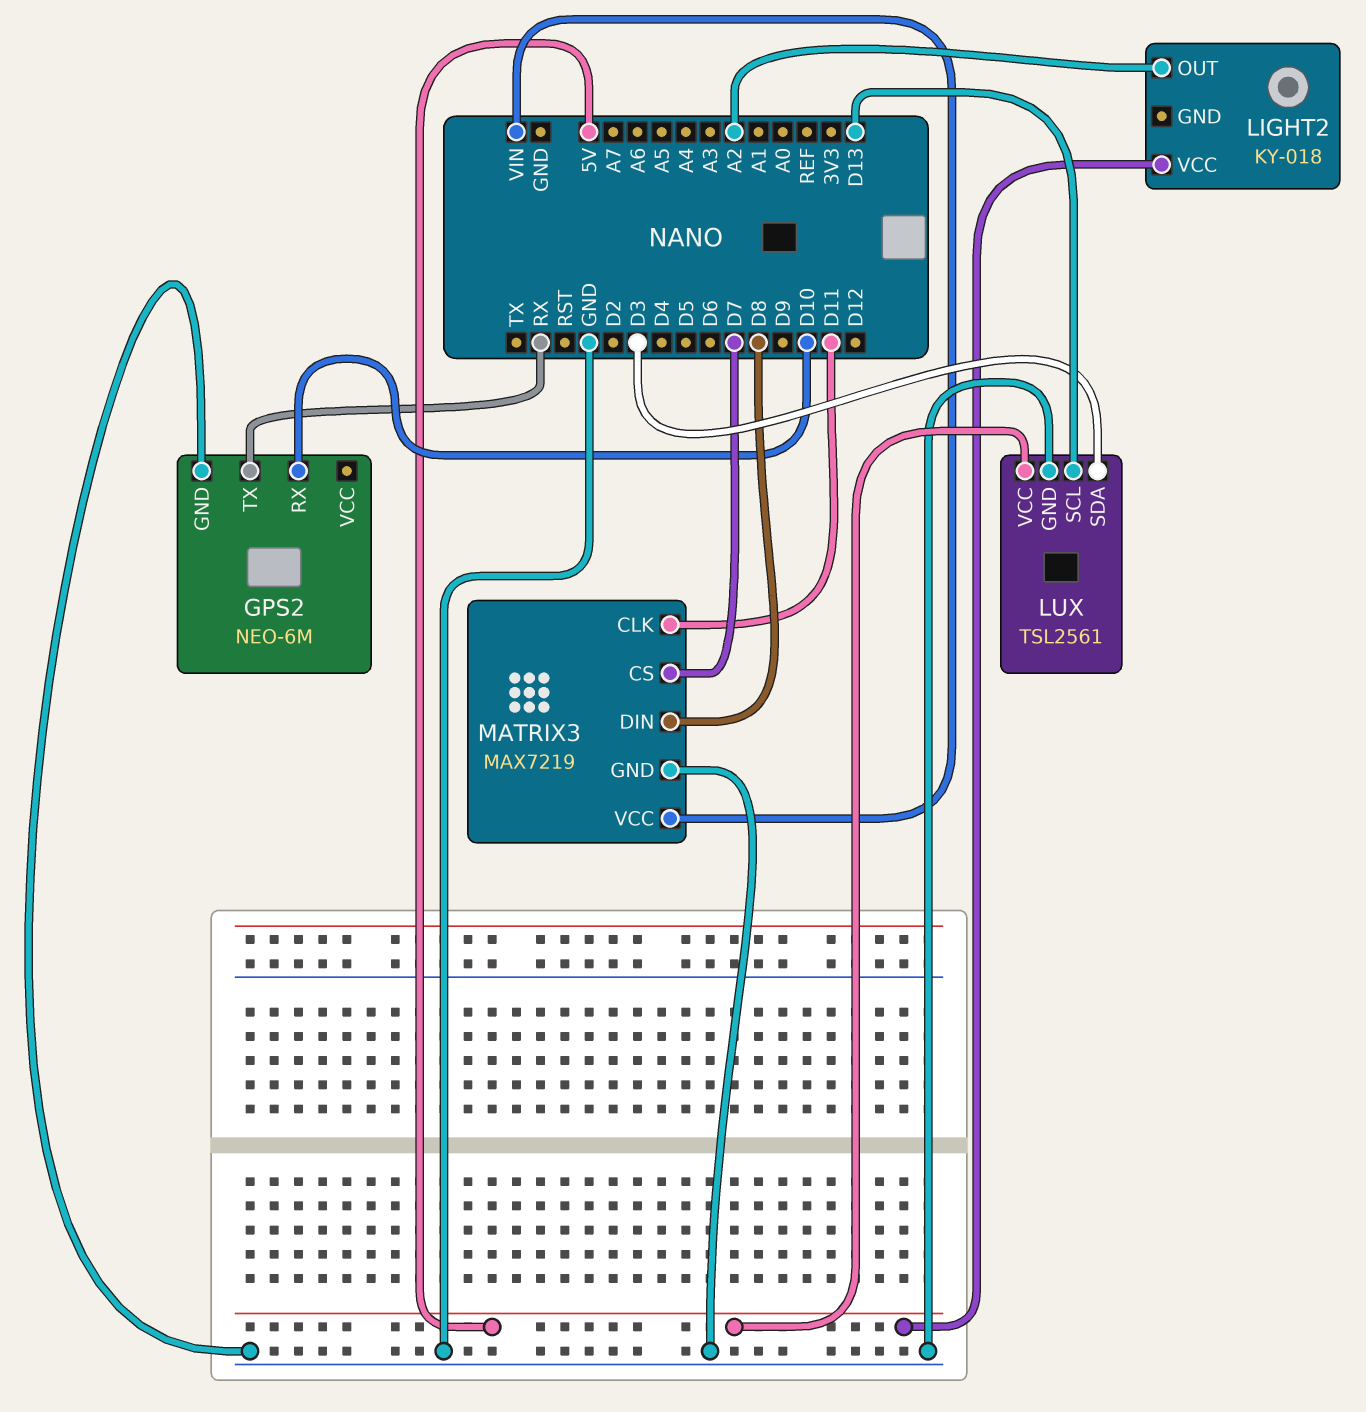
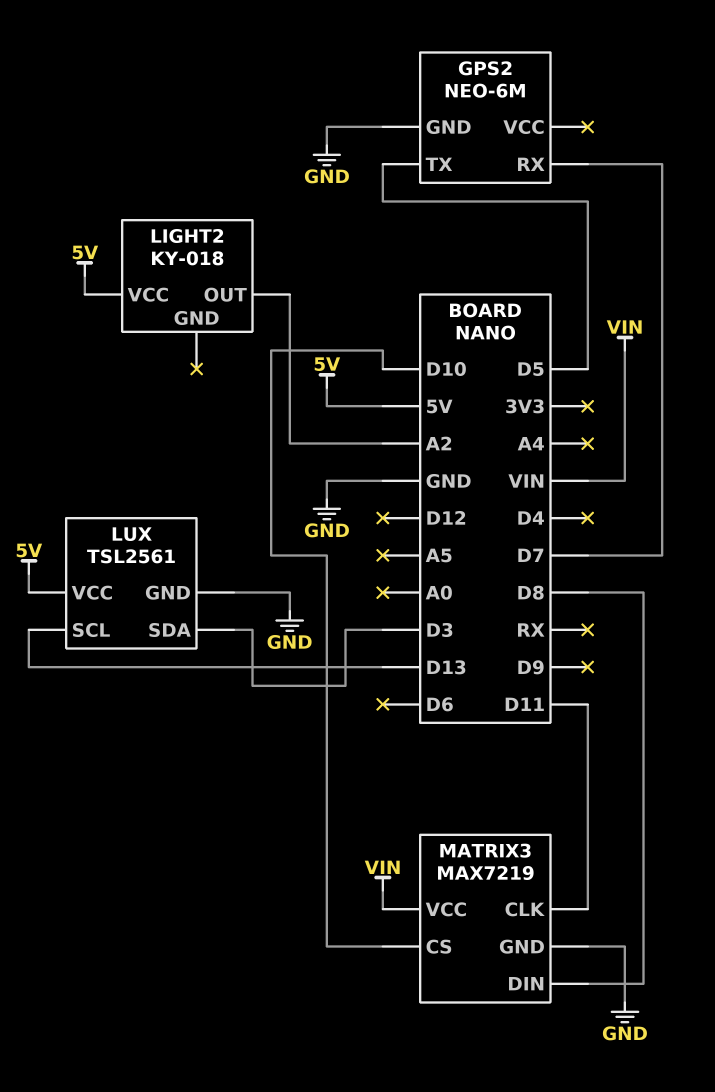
GPS2 pin RX: D10 -> D7
GPS2 pin TX: RX -> D5
MATRIX3 pin CS: D7 -> D10

